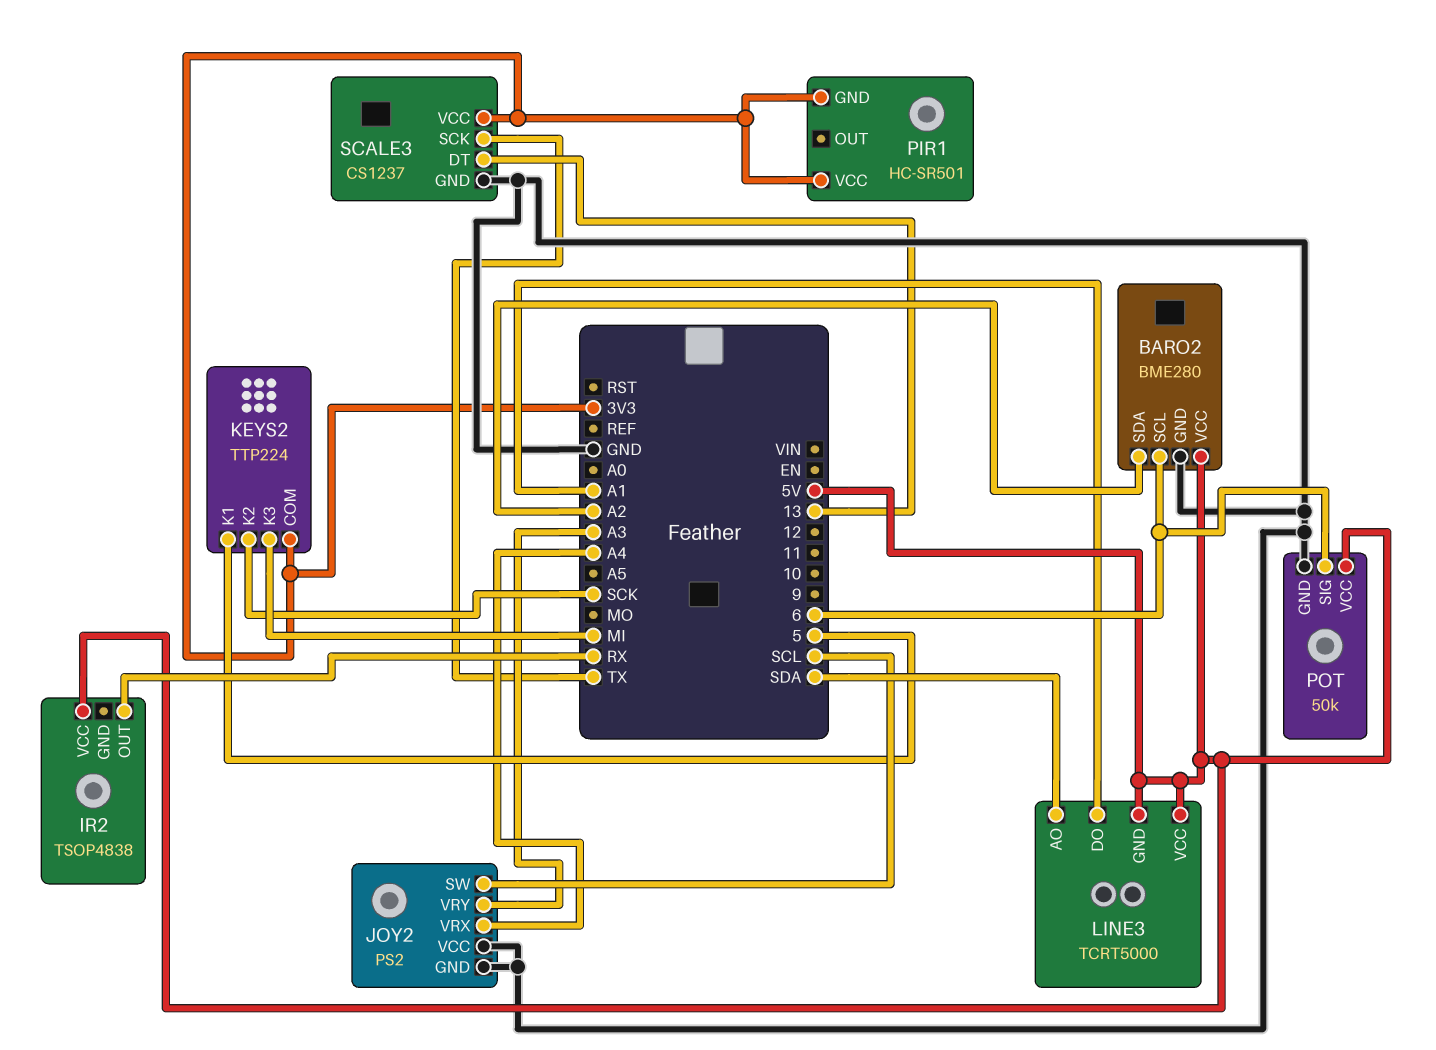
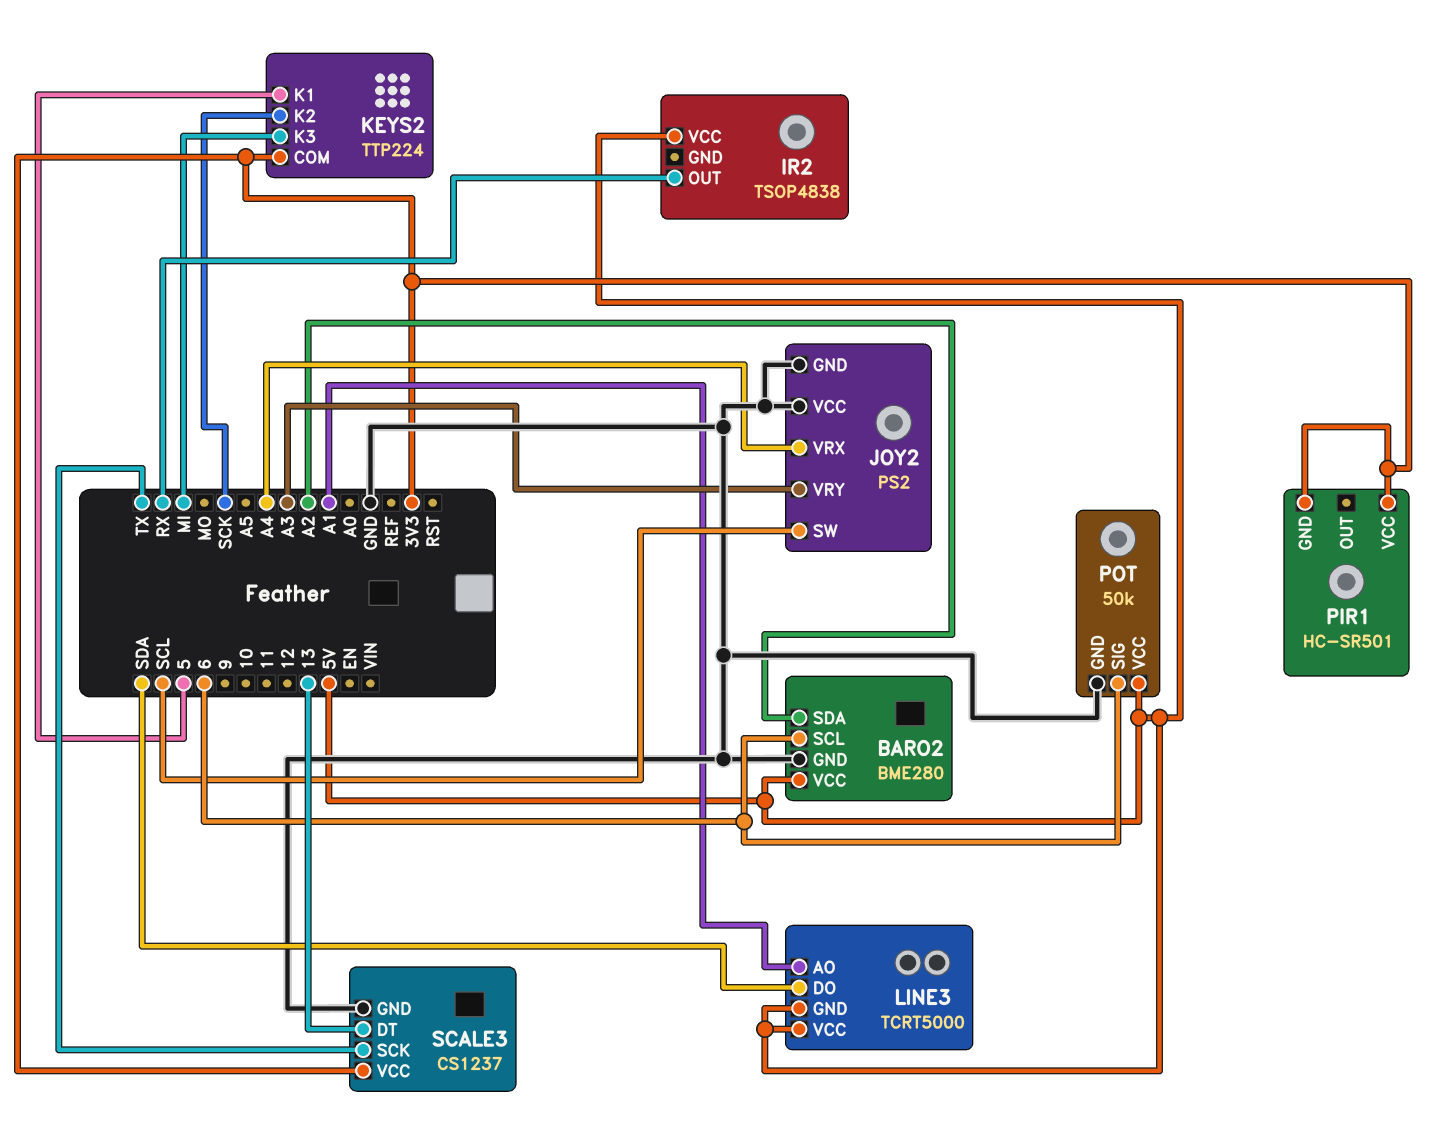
LINE3 pin AO: SDA -> A1
LINE3 pin DO: A1 -> SDA

